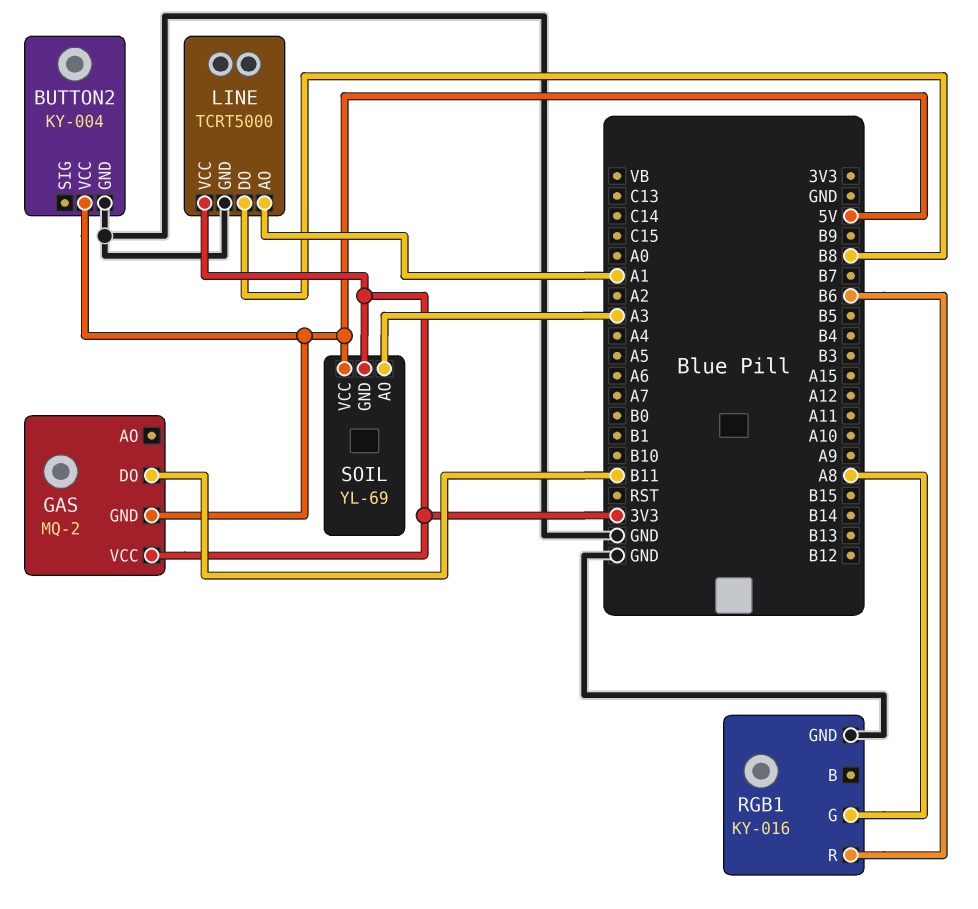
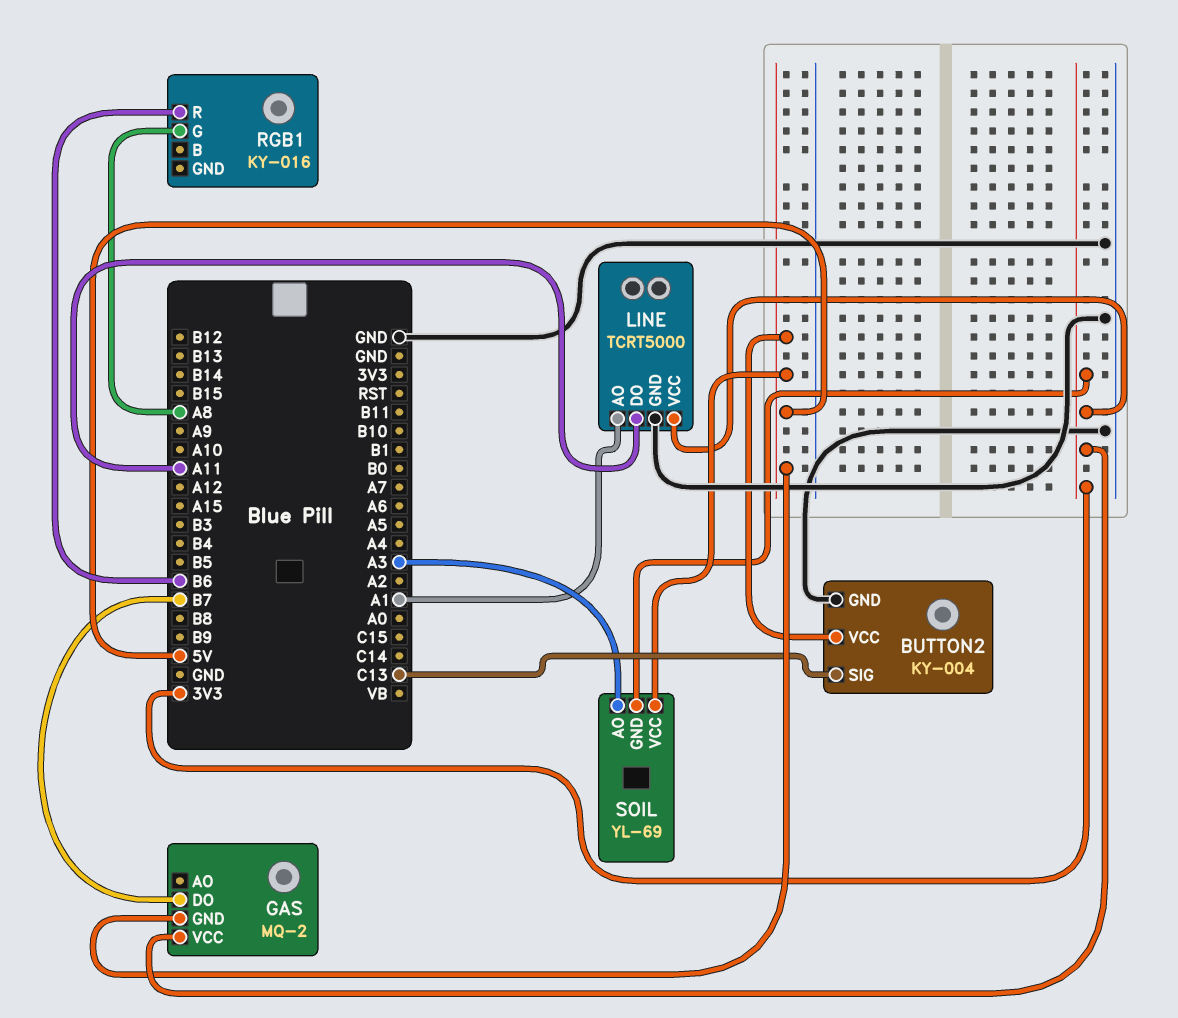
BUTTON2 pin SIG: none -> C13
GAS pin DO: B11 -> B7
LINE pin DO: B8 -> A11
RGB1 pin GND: GND -> none

